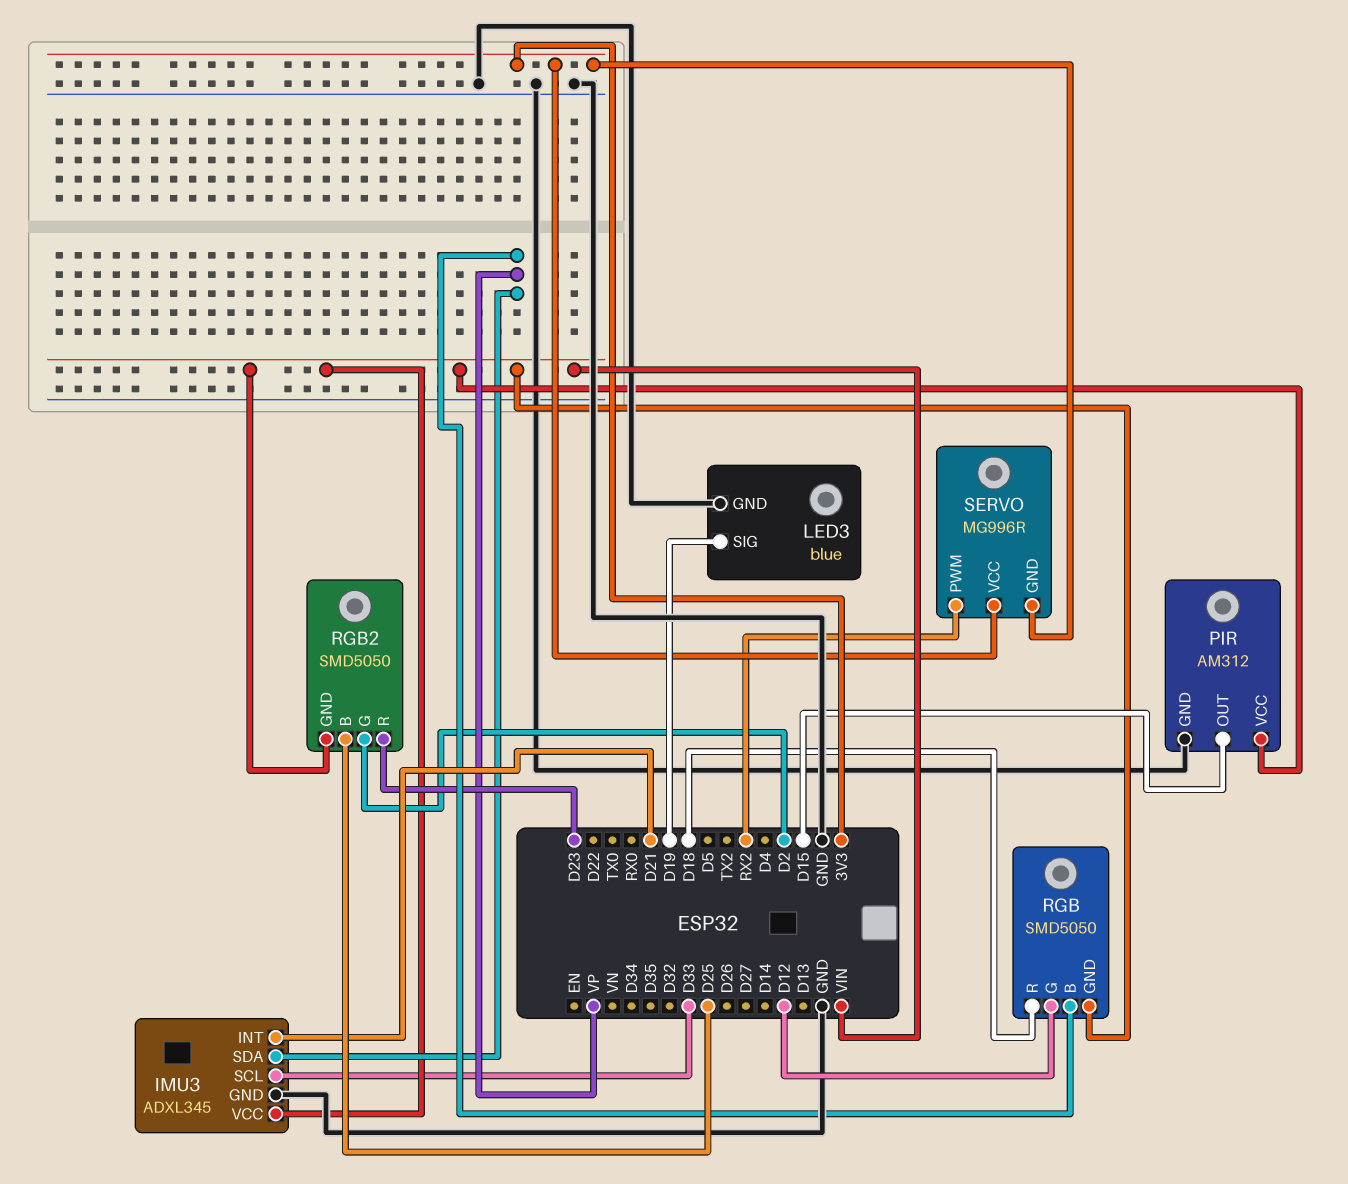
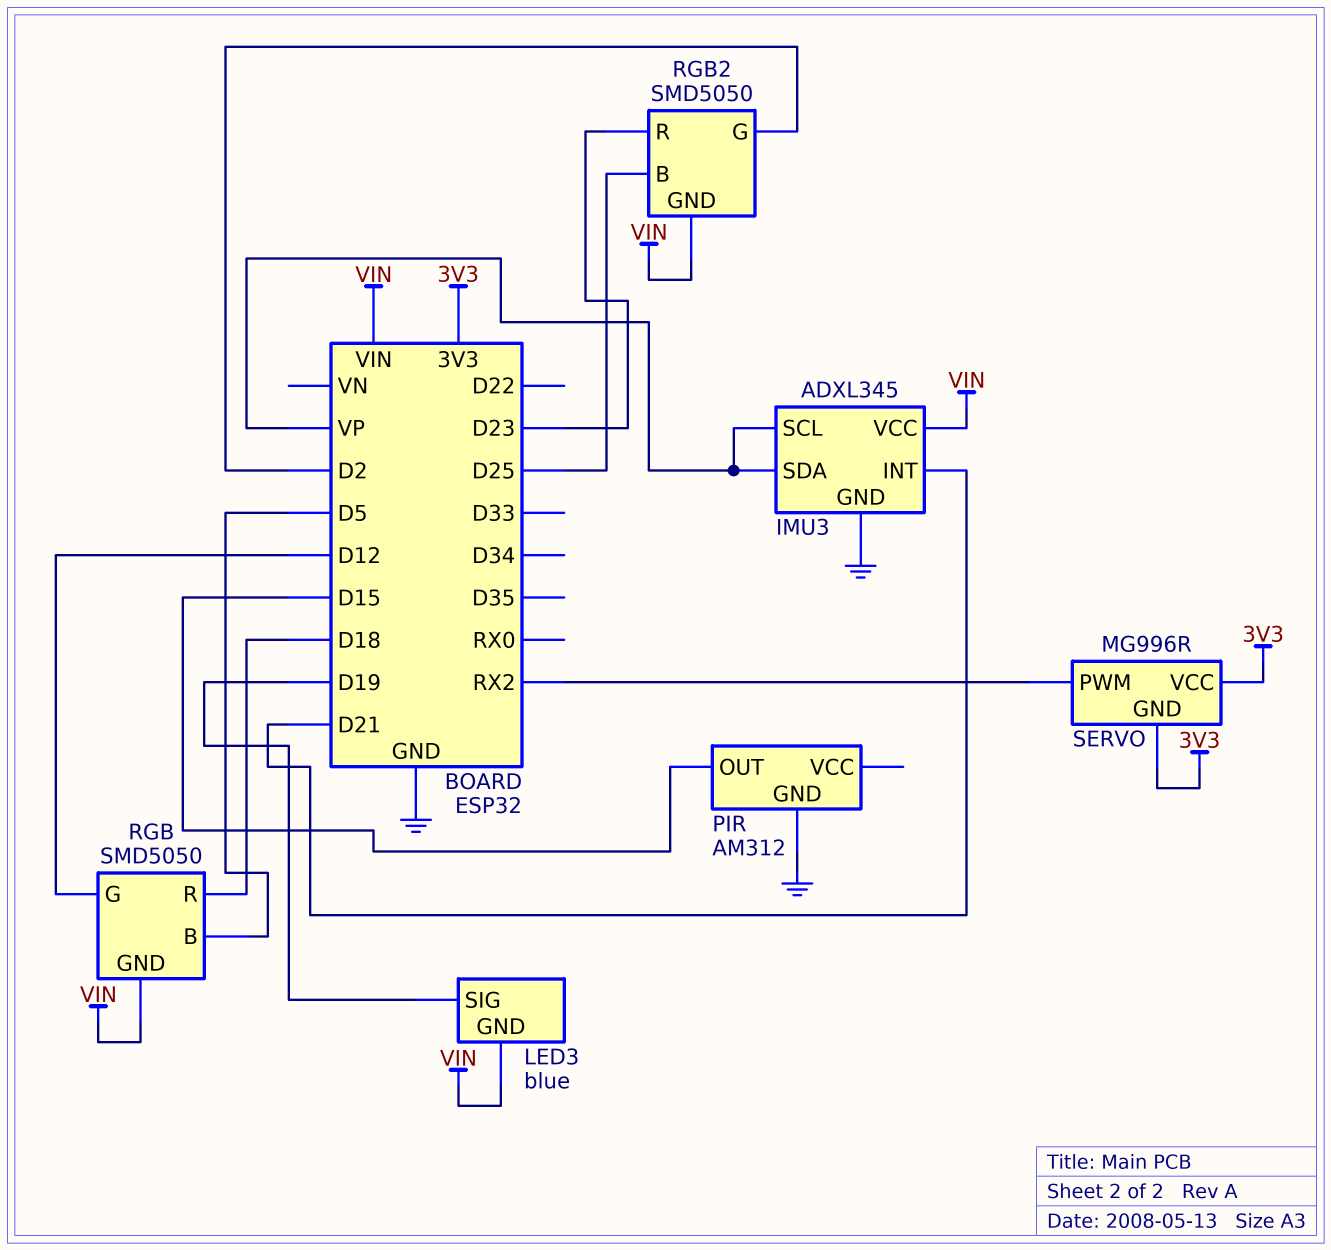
IMU3 pin SCL: D33 -> VP
LED3 pin GND: GND -> VIN
PIR pin VCC: VIN -> none
RGB pin B: VP -> D5

